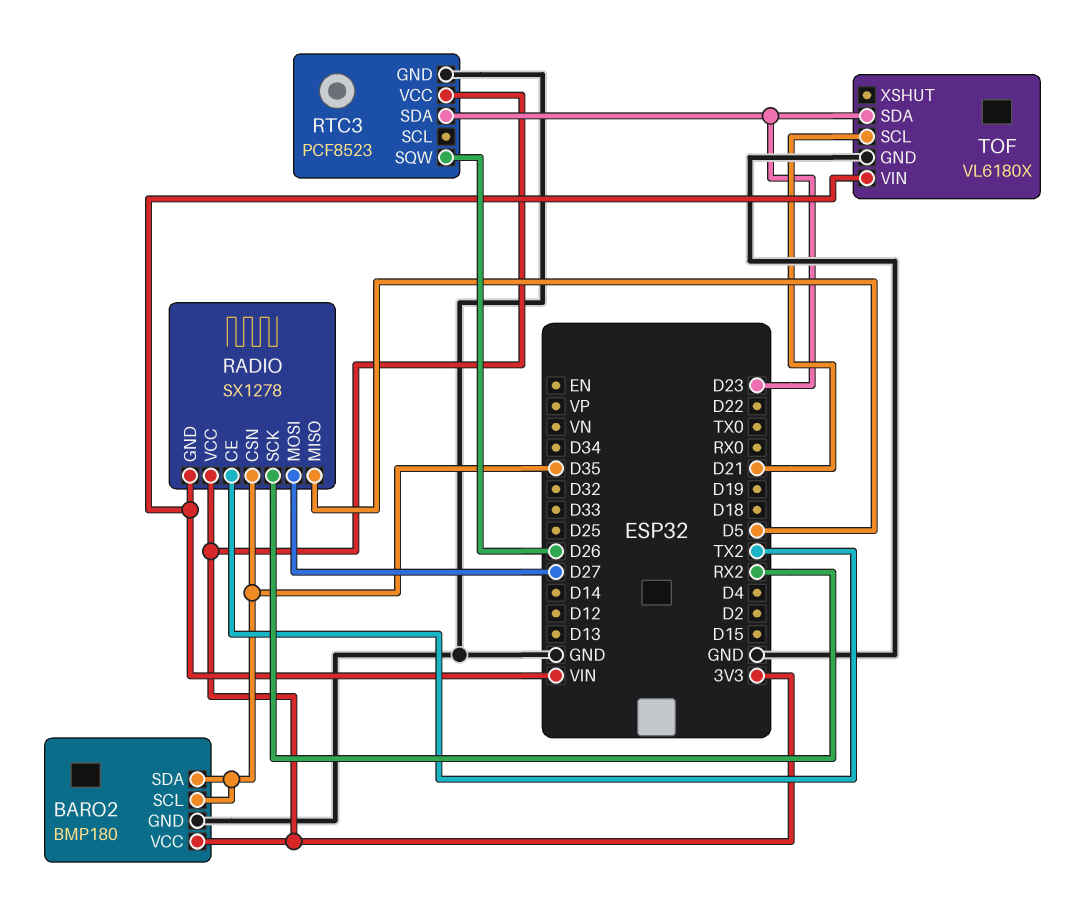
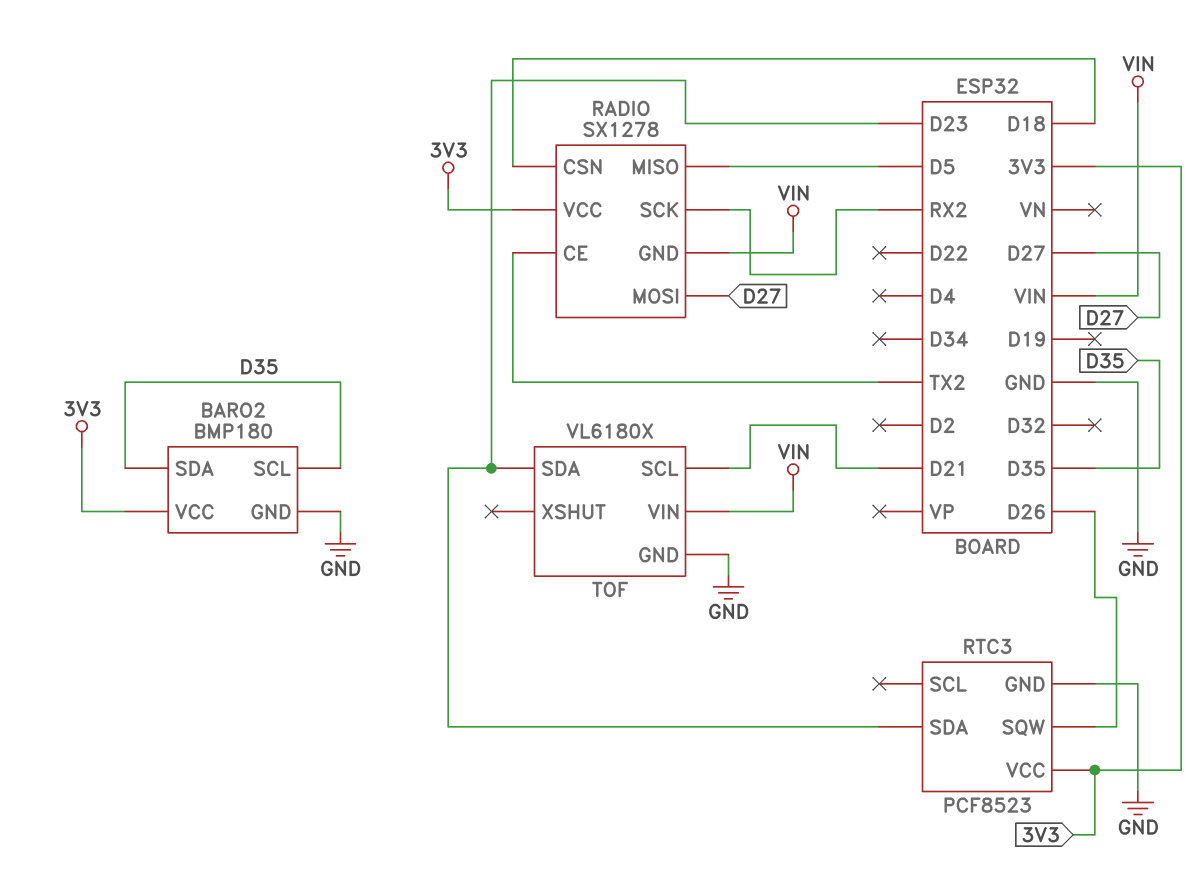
RADIO pin CSN: D35 -> D18

